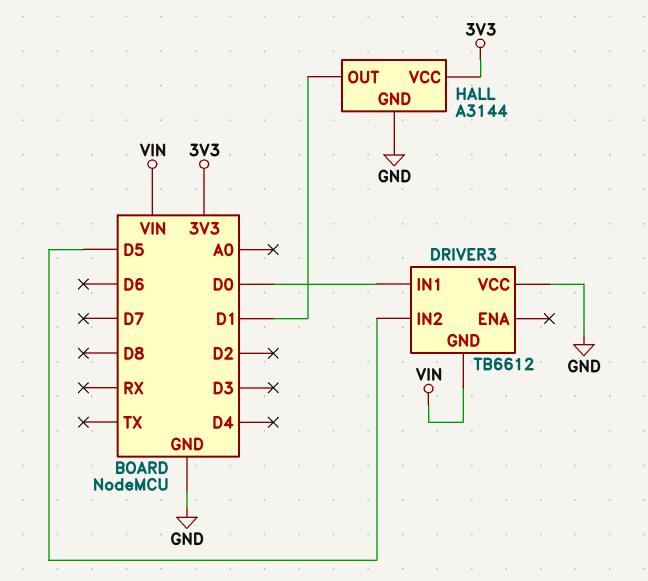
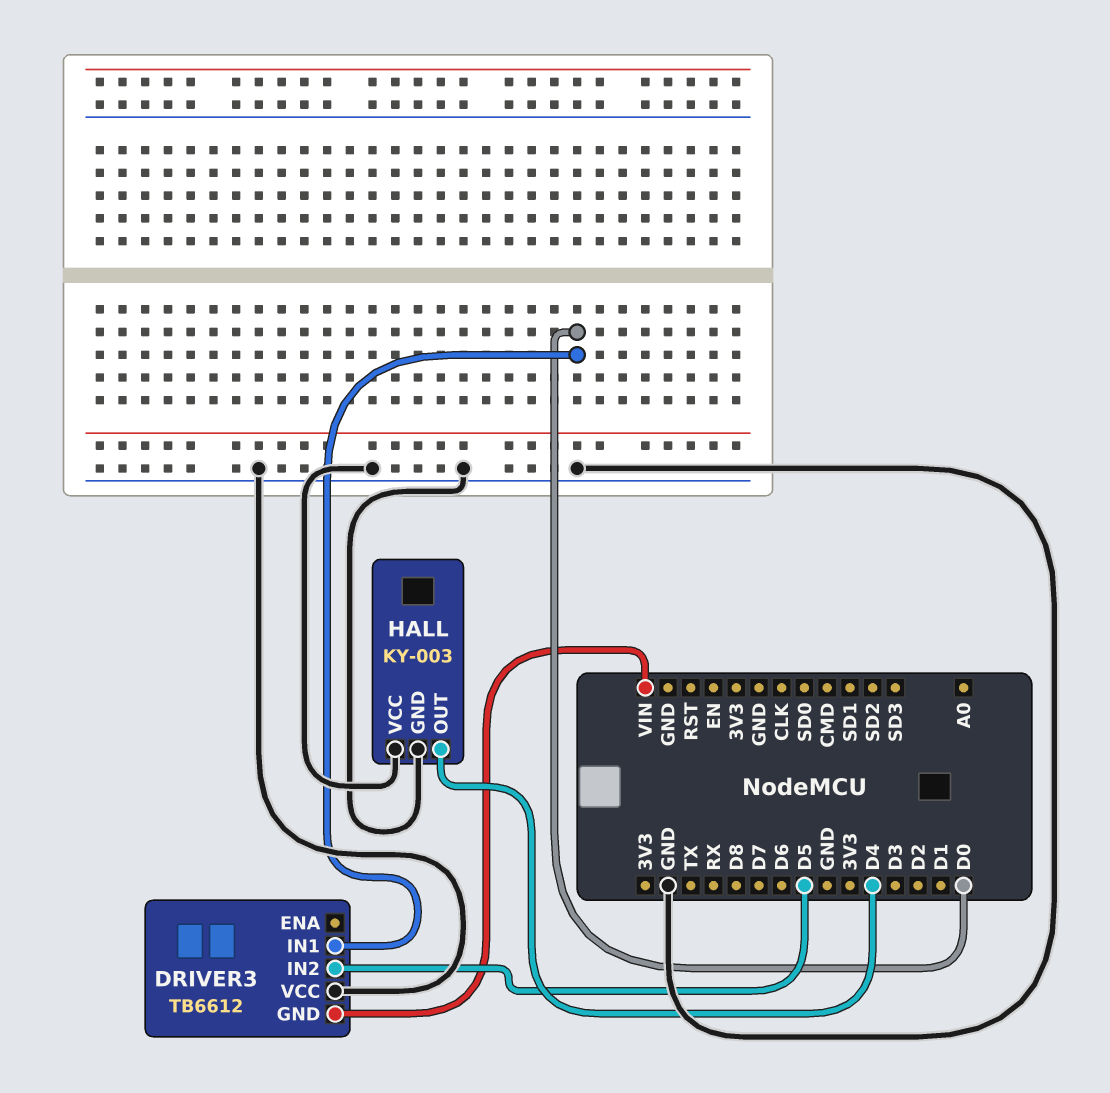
HALL: A3144 -> KY-003
HALL pin OUT: D1 -> D4
HALL pin VCC: 3V3 -> GND

